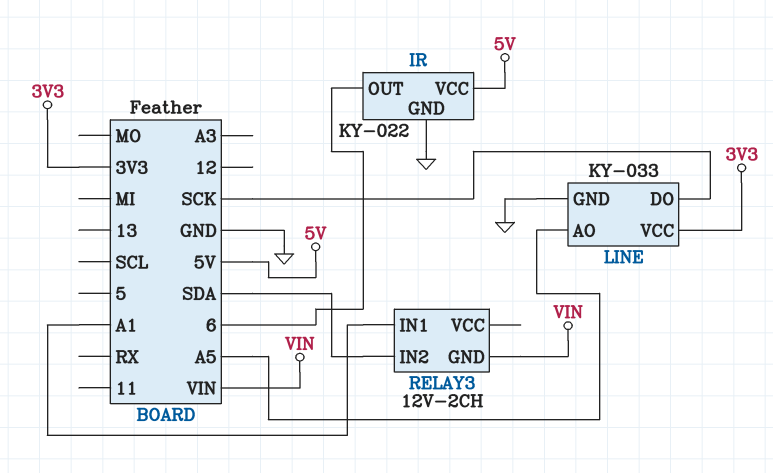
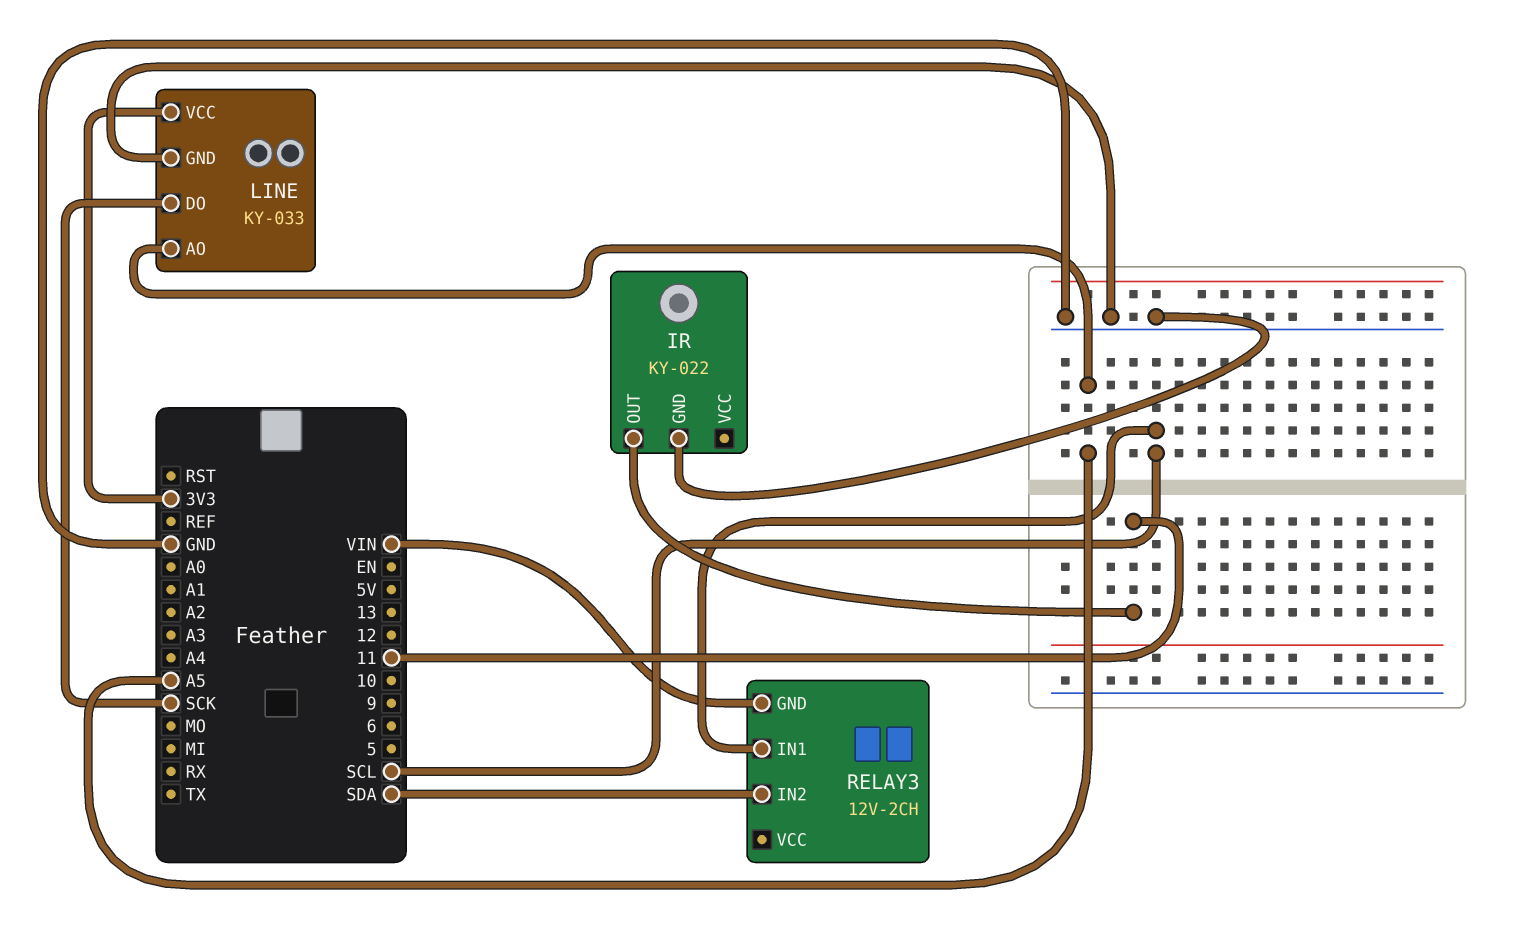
IR pin OUT: 6 -> 11
IR pin VCC: 5V -> none
RELAY3 pin IN1: A1 -> SCL

